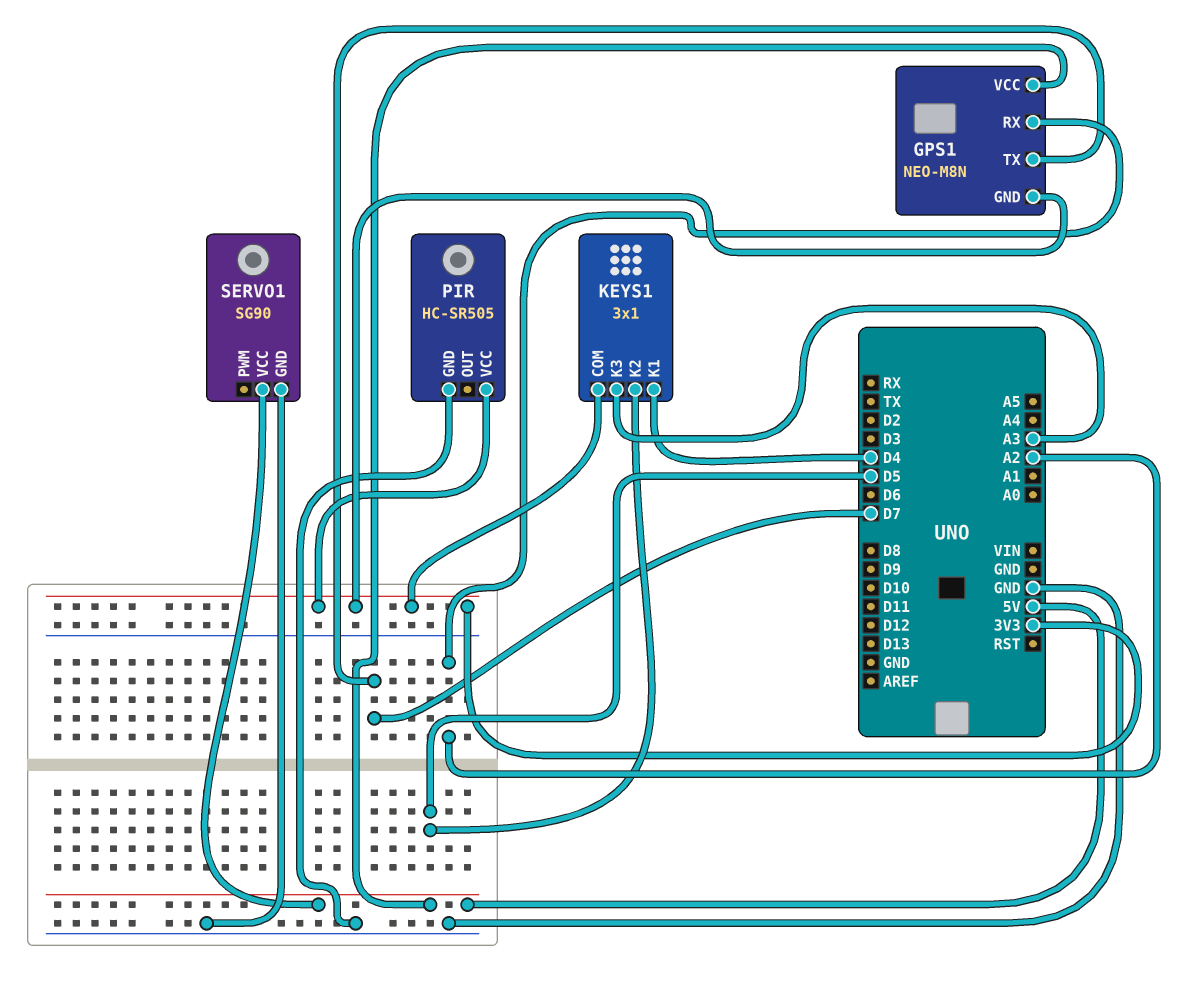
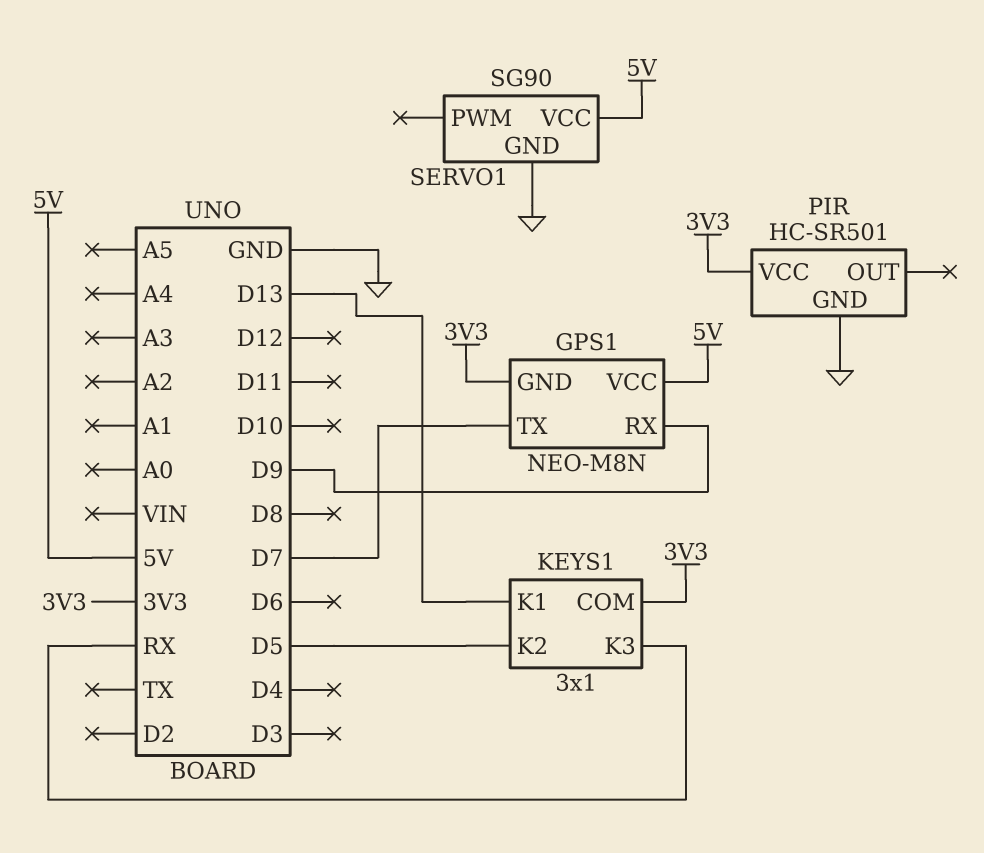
GPS1 pin RX: A2 -> D9
KEYS1 pin K1: D4 -> D13
KEYS1 pin K3: A3 -> RX
PIR: HC-SR505 -> HC-SR501

